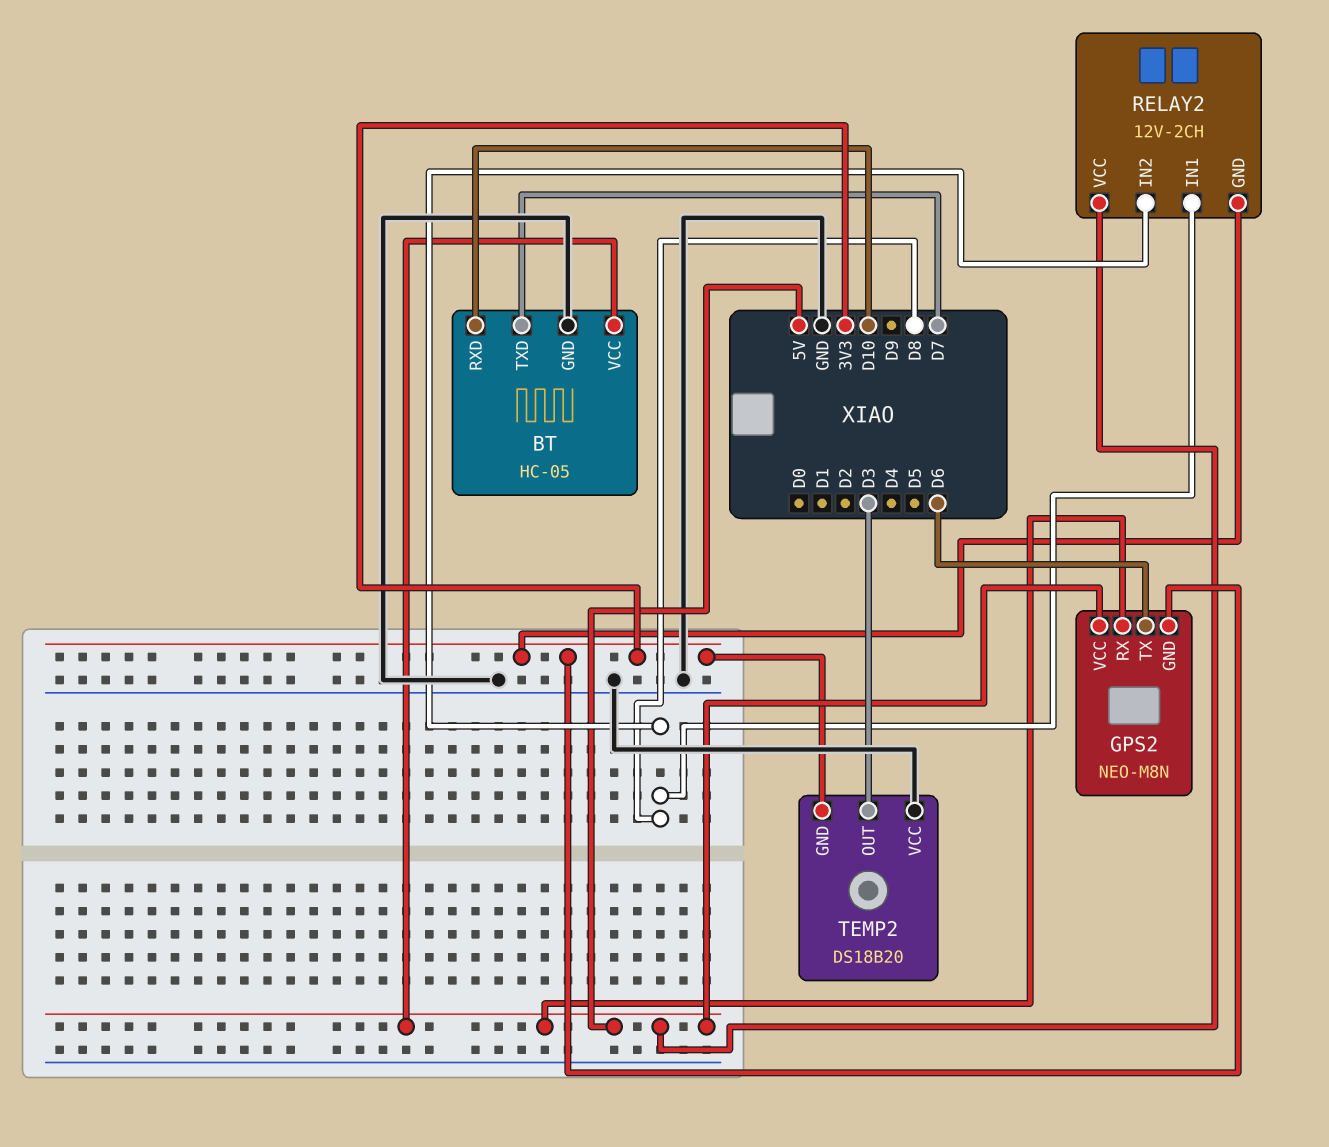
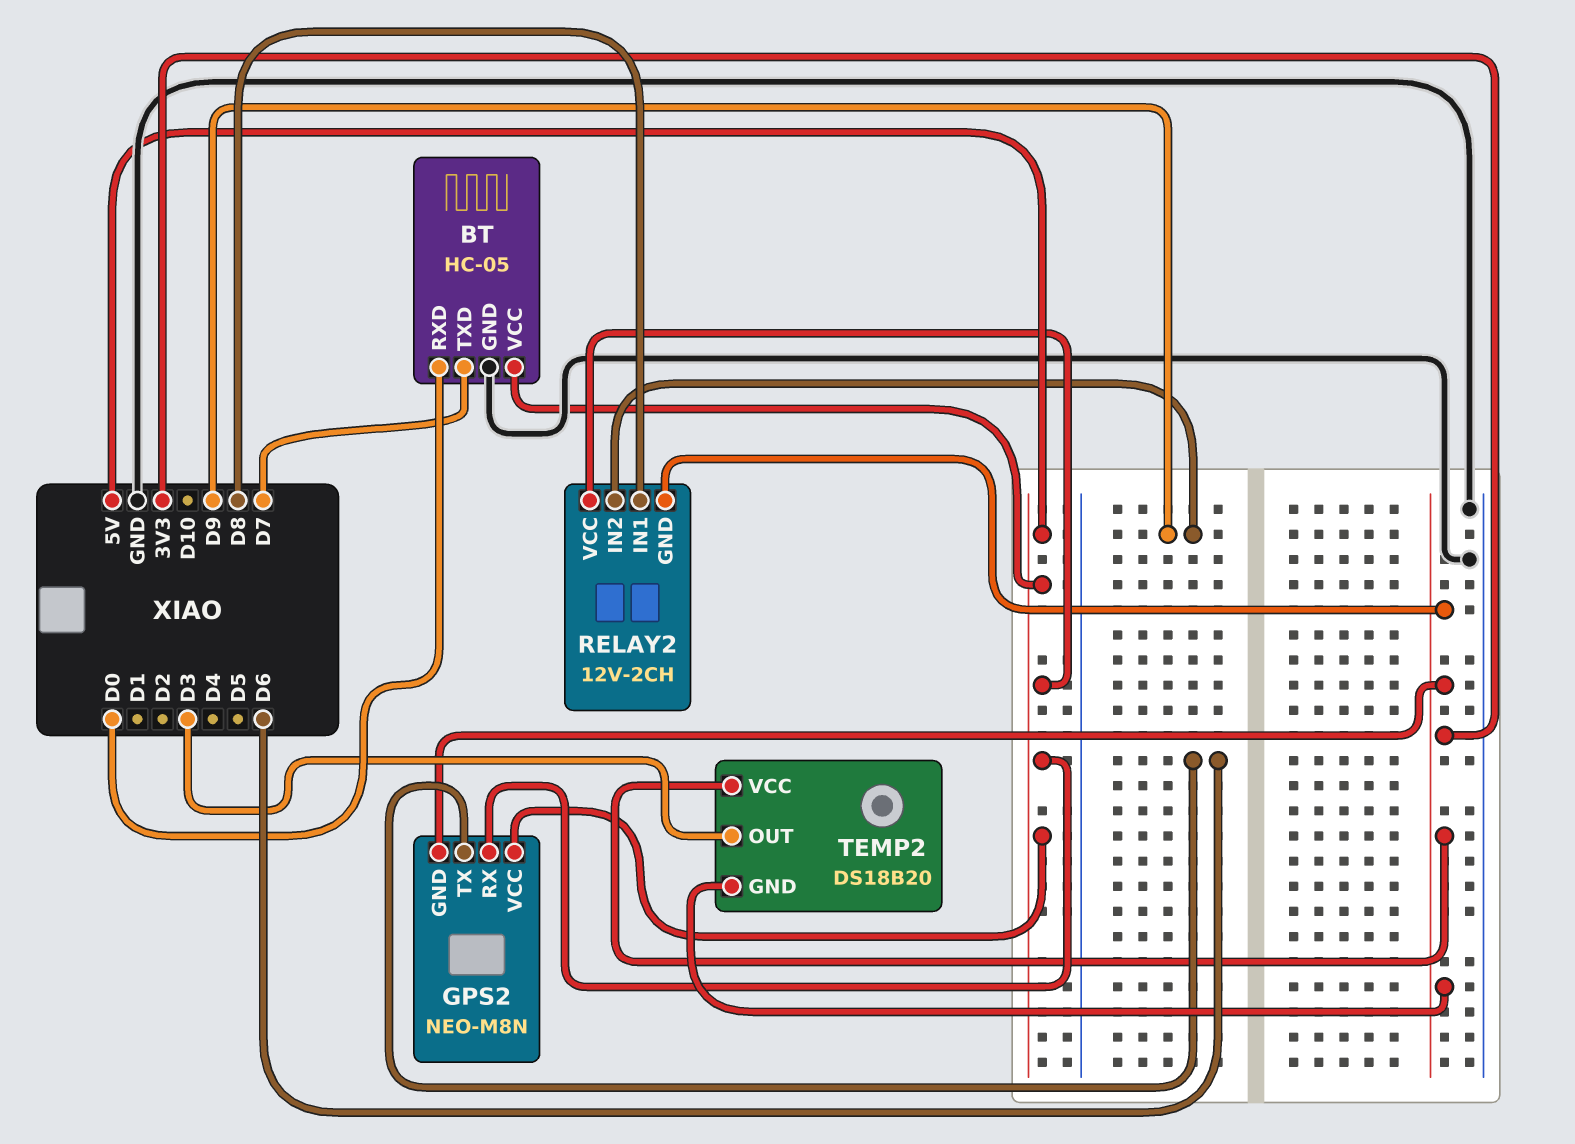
BT pin RXD: D10 -> D0
RELAY2 pin IN2: D8 -> D9
TEMP2 pin VCC: GND -> 3V3

